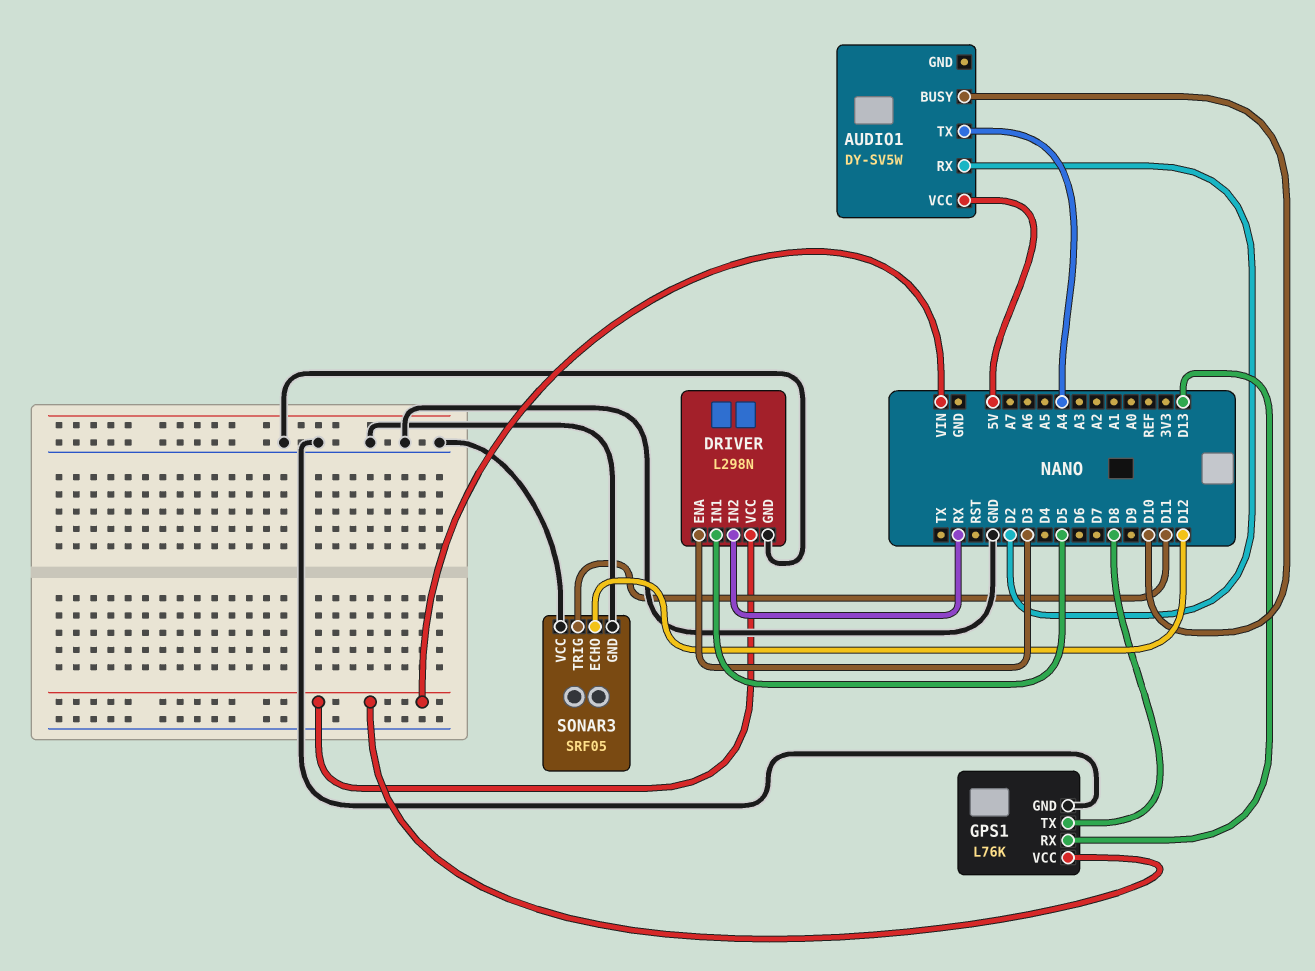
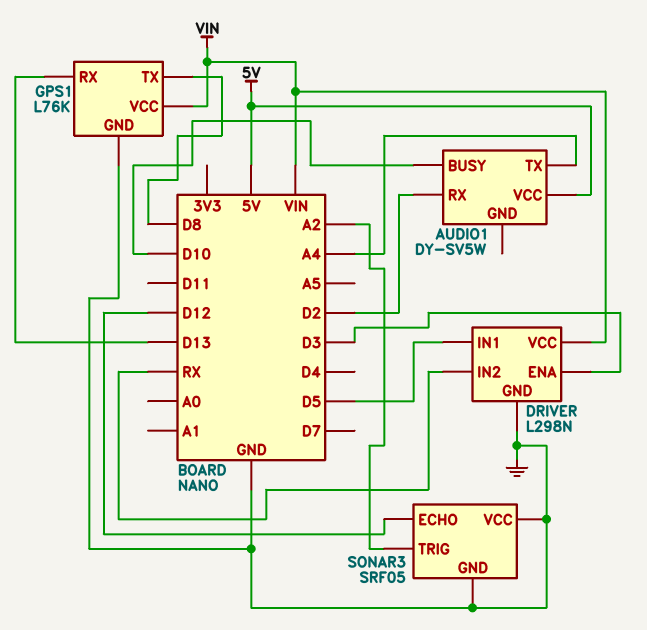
SONAR3 pin TRIG: D11 -> A2

